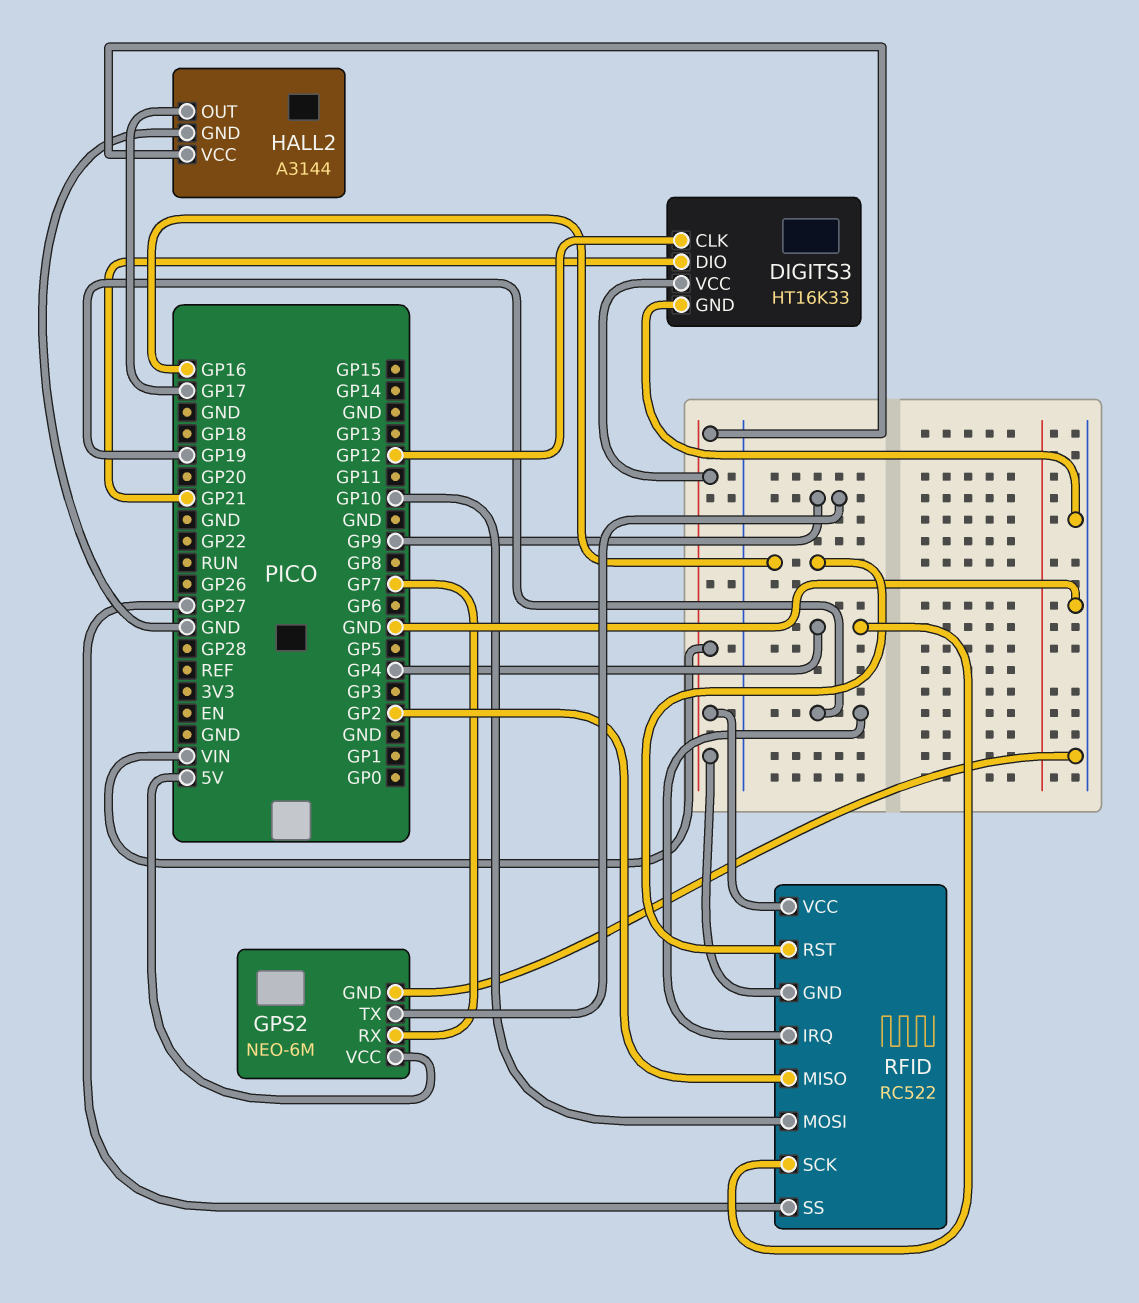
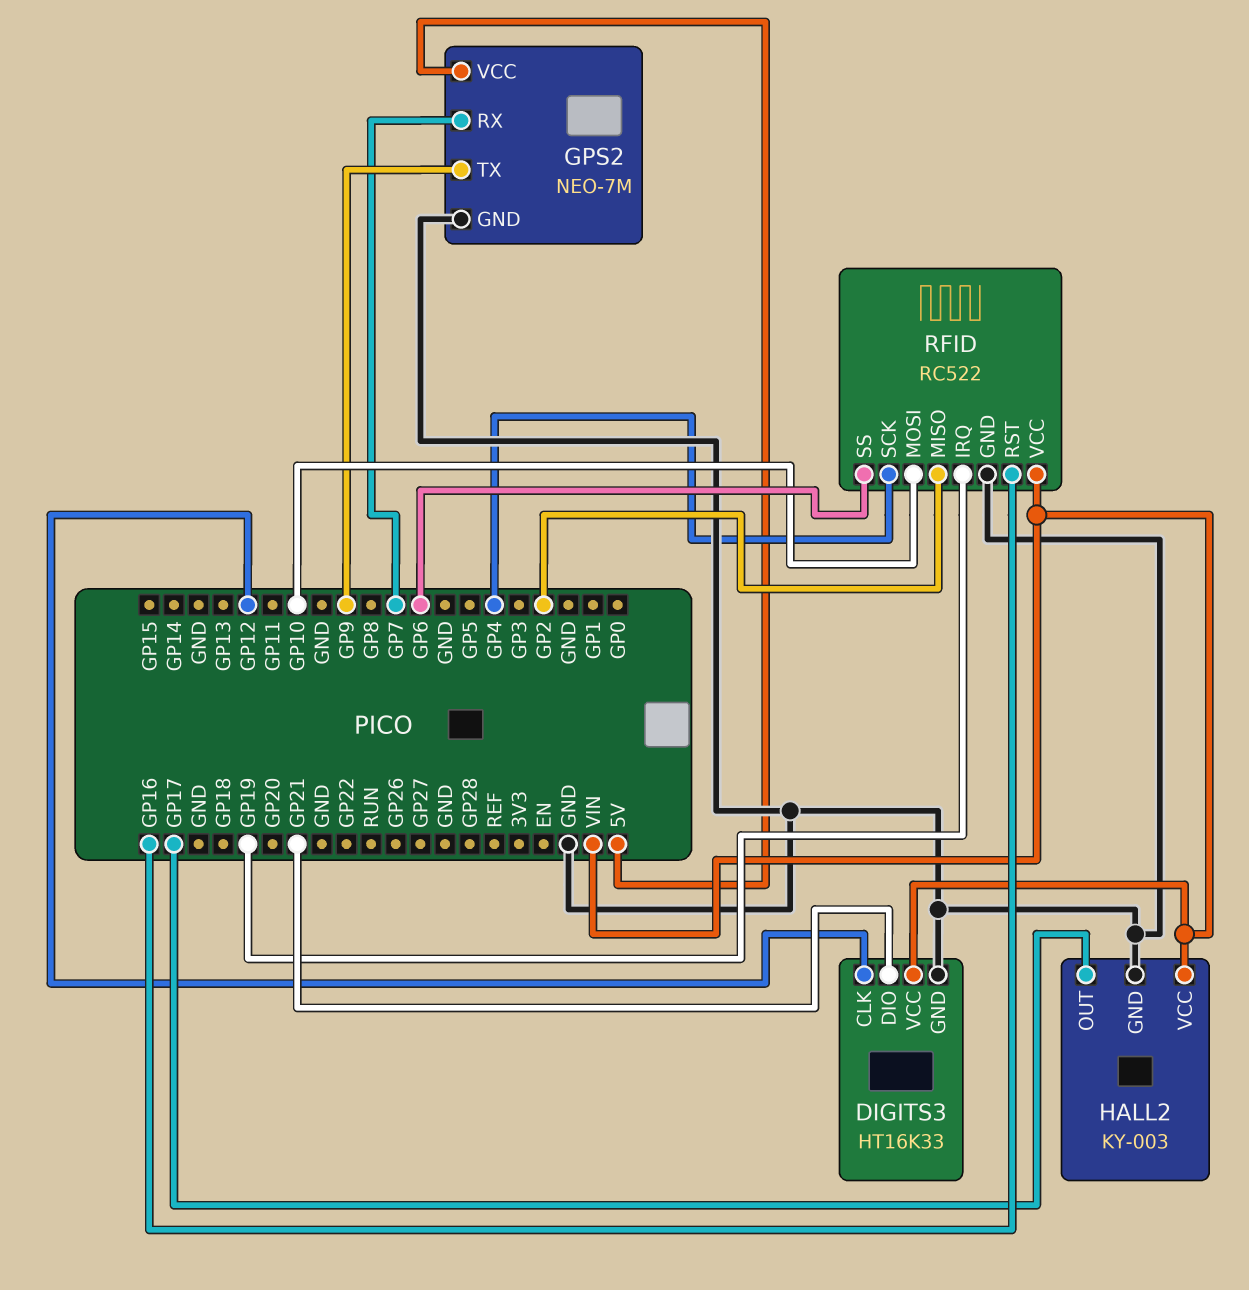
GPS2: NEO-6M -> NEO-7M
HALL2: A3144 -> KY-003
RFID pin GND: VIN -> GND
RFID pin SS: GP27 -> GP6

